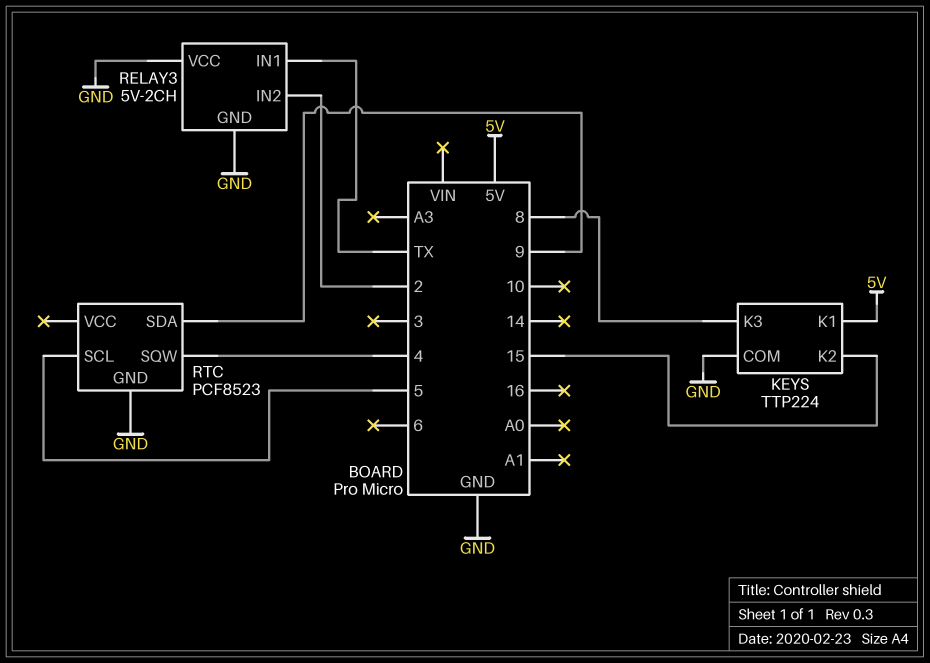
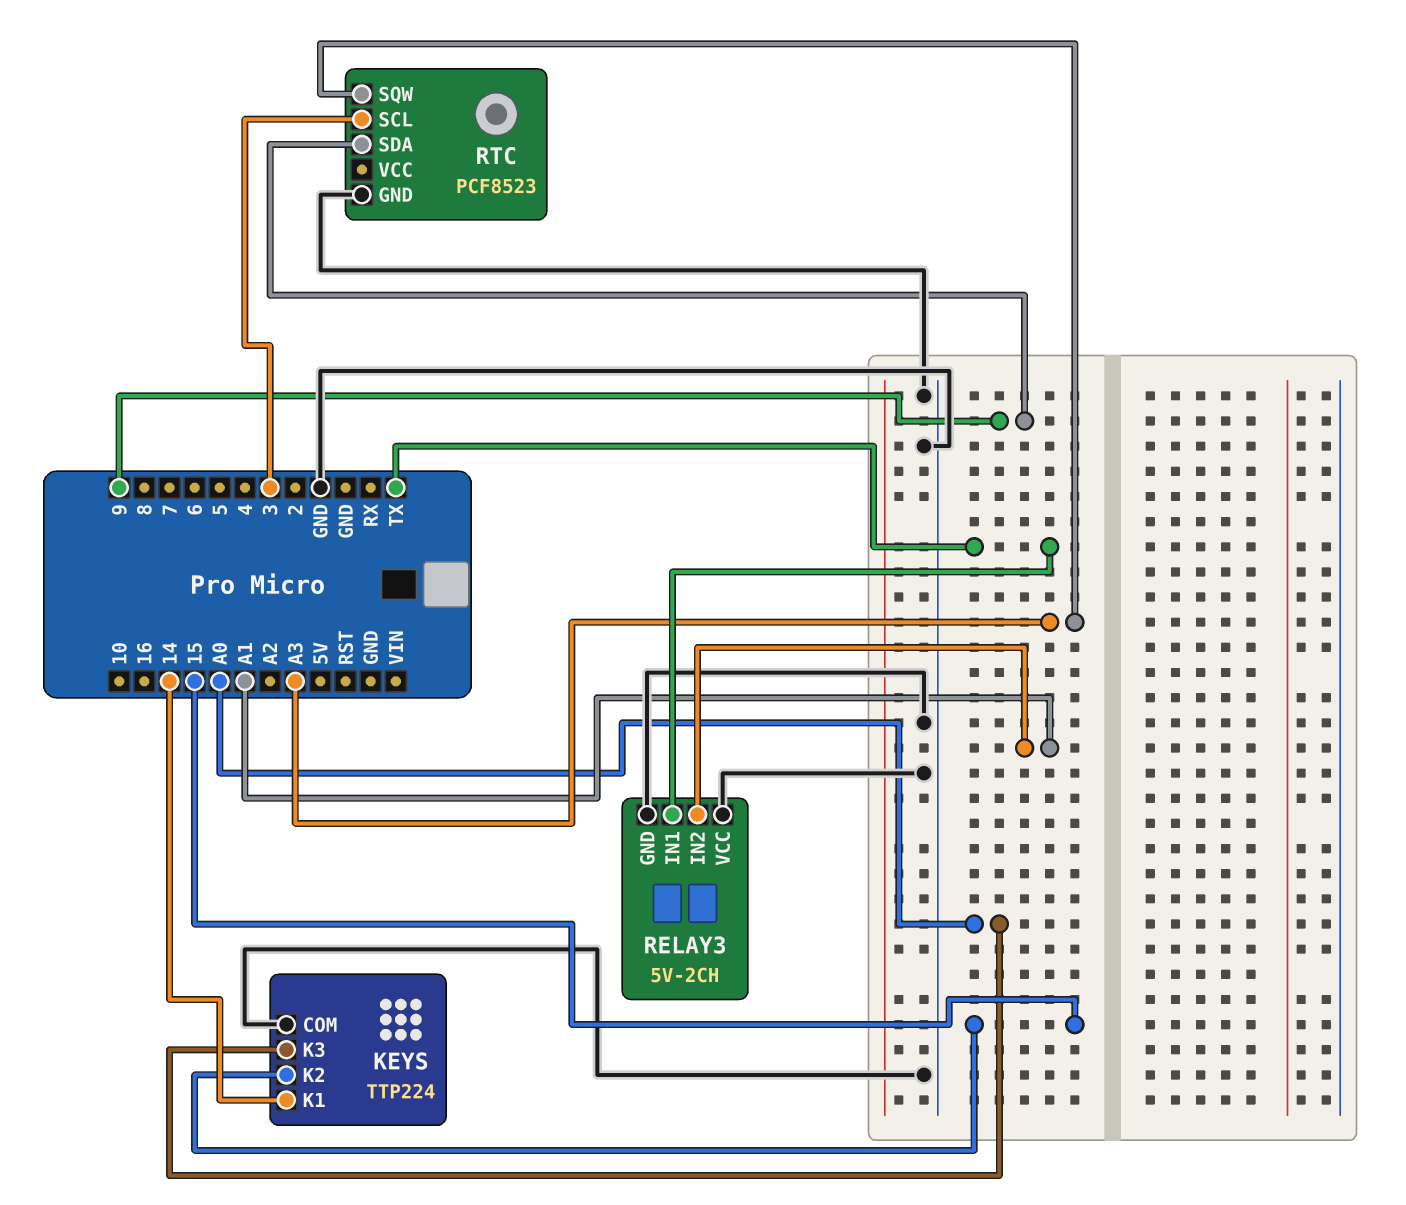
KEYS pin K1: 5V -> 14
KEYS pin K3: 8 -> A0
RELAY3 pin IN2: 2 -> A1
RTC pin SCL: 5 -> 3
RTC pin SQW: 4 -> A3

